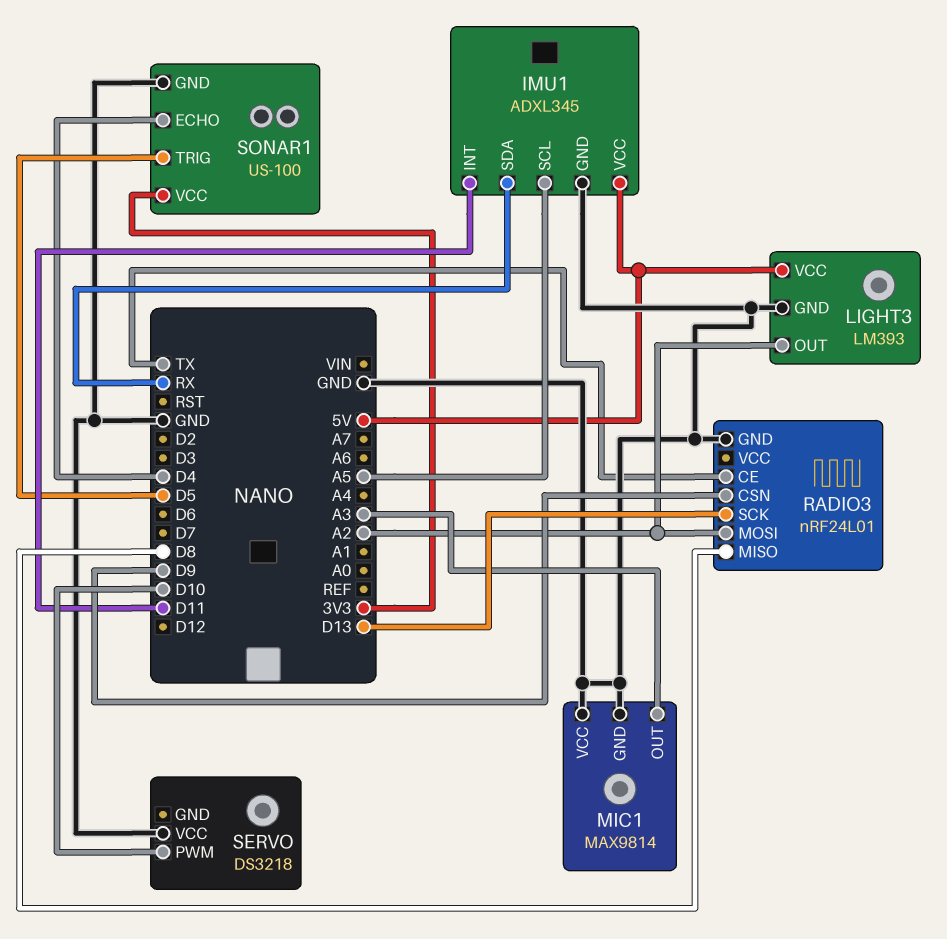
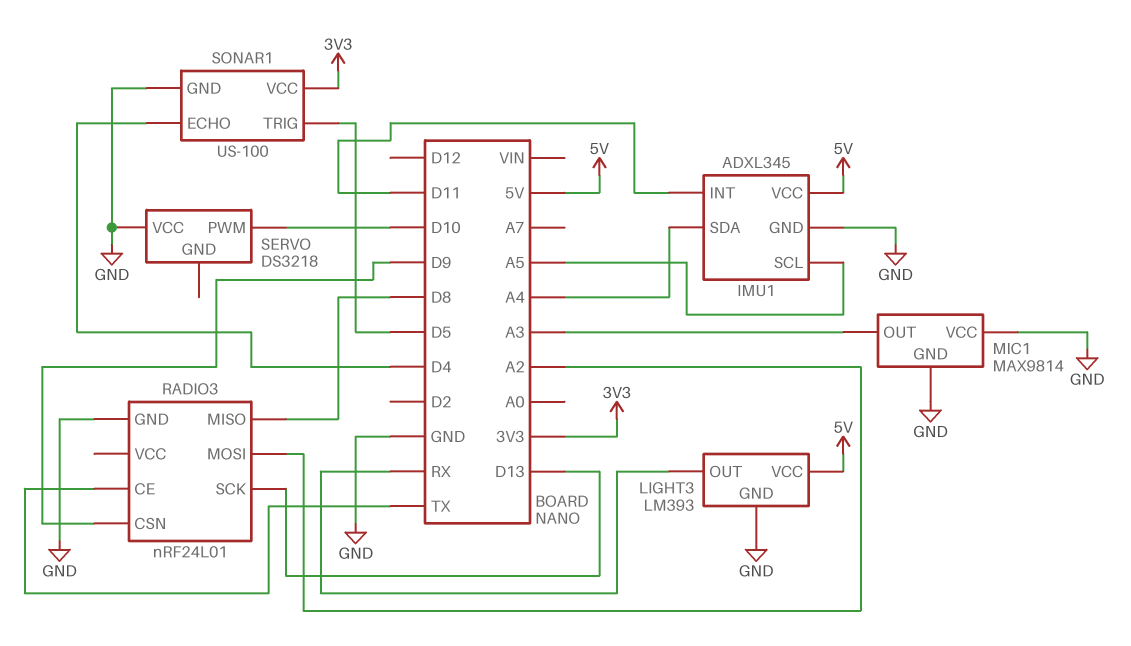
IMU1 pin SDA: RX -> A4
LIGHT3 pin OUT: A2 -> RX

